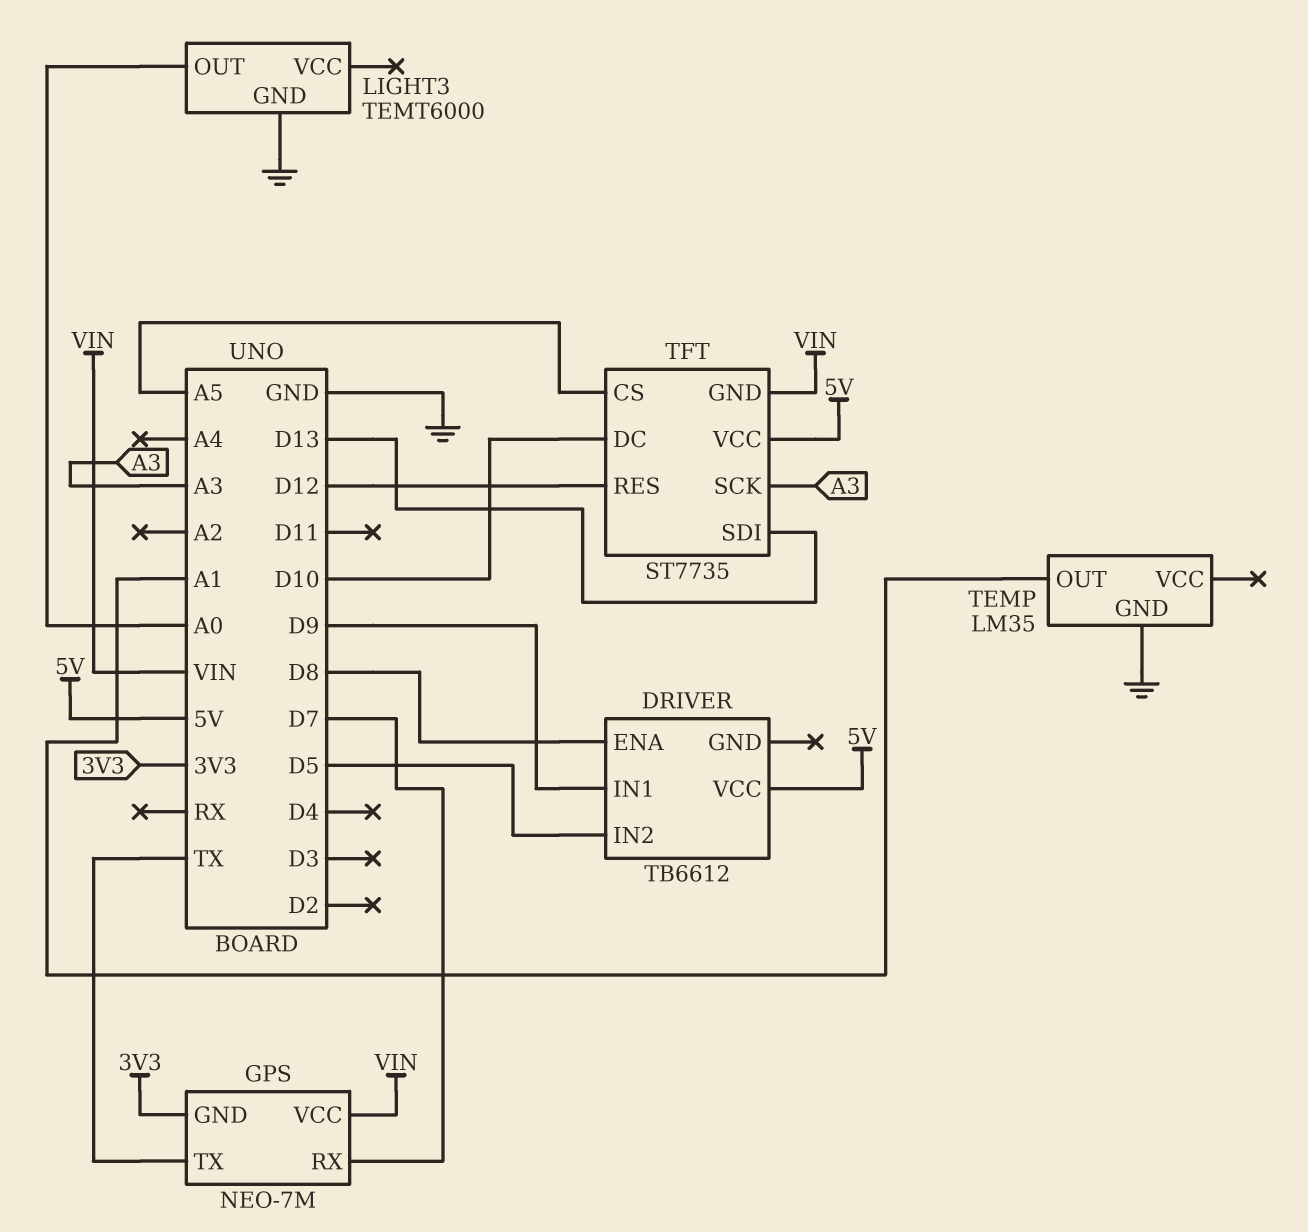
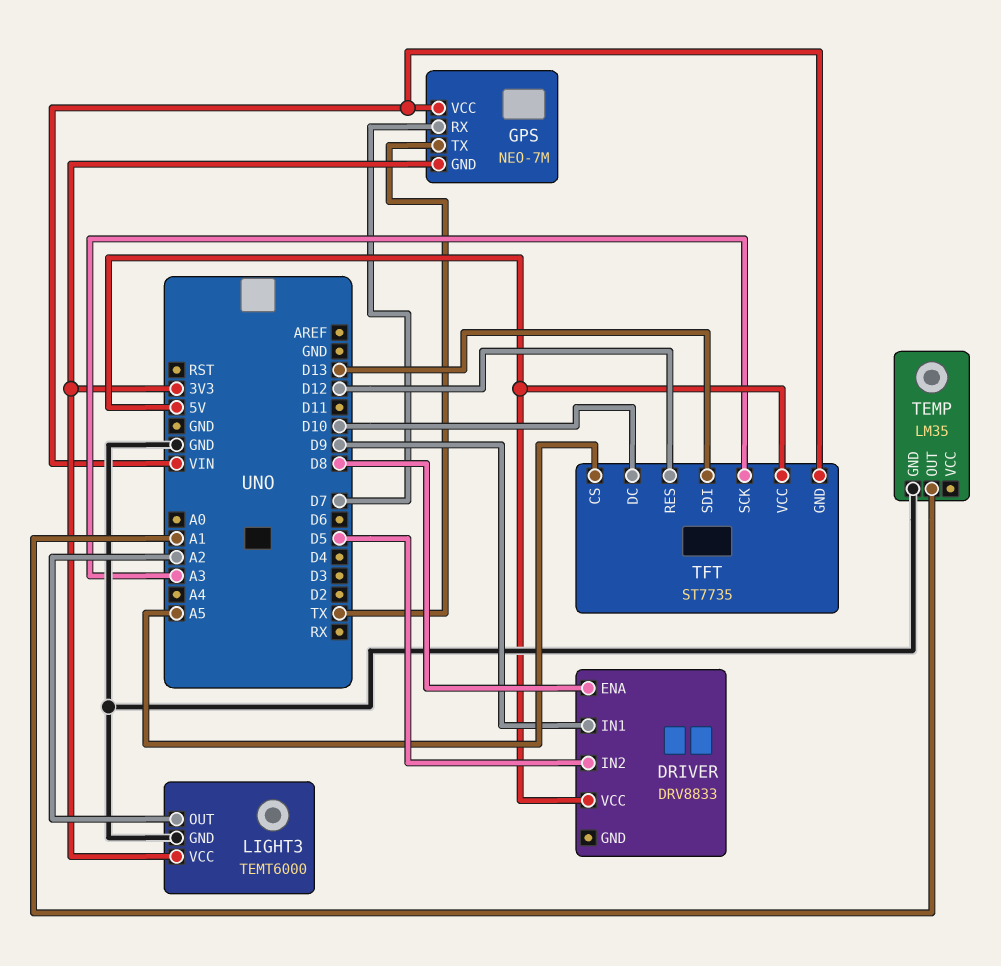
DRIVER: TB6612 -> DRV8833
LIGHT3 pin OUT: A0 -> A2
LIGHT3 pin VCC: none -> 3V3

